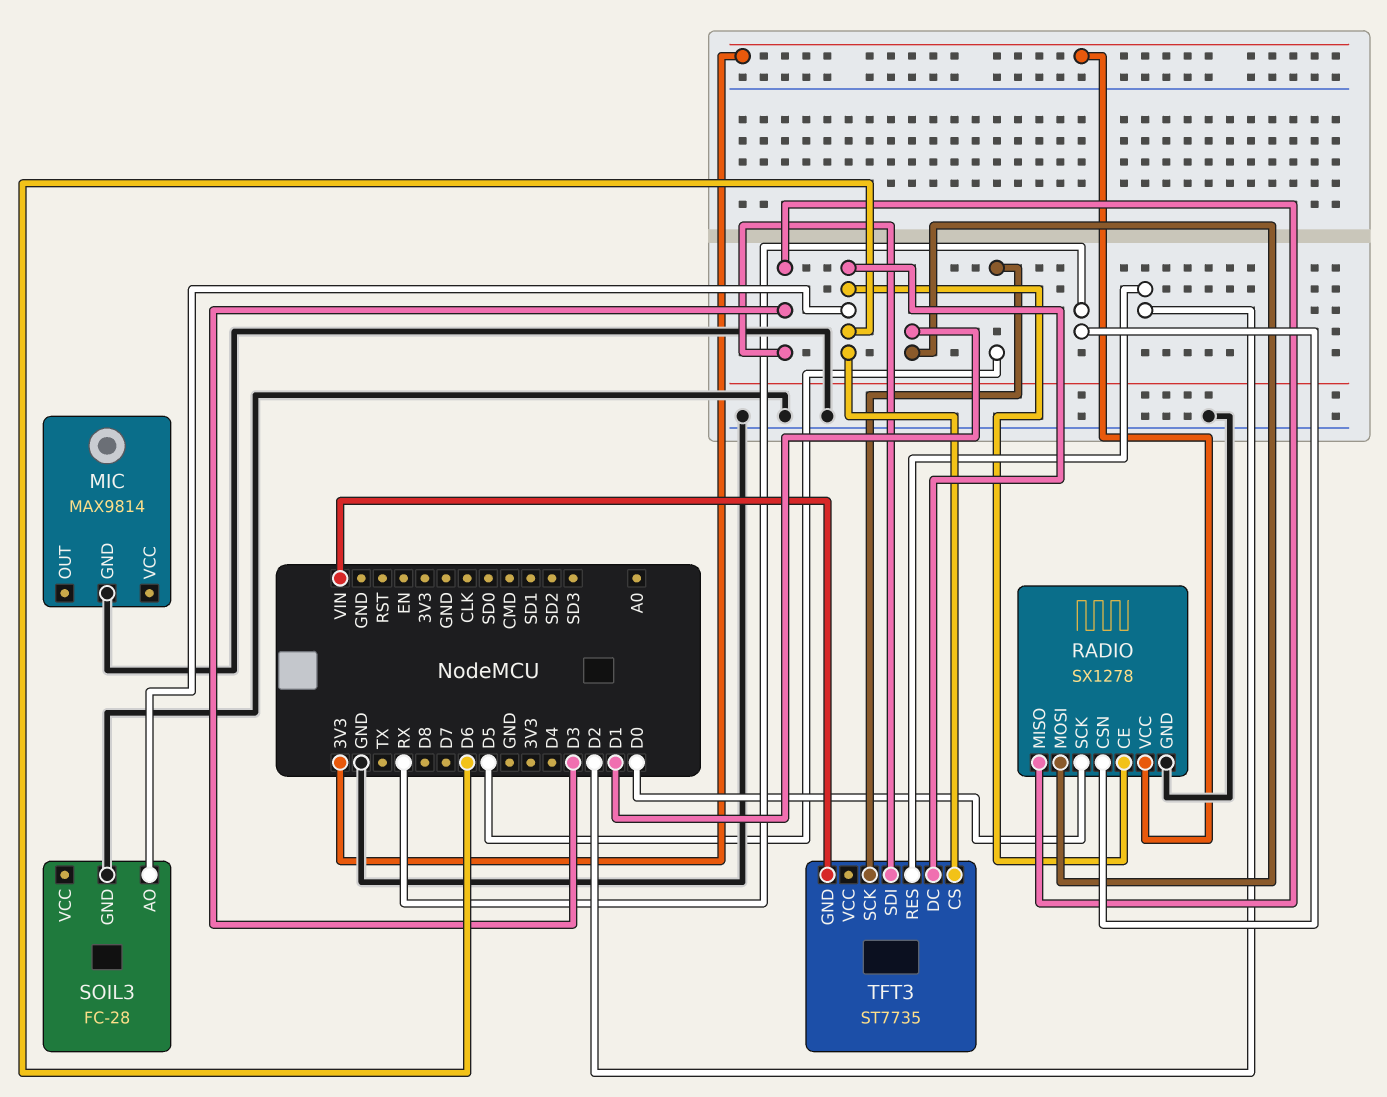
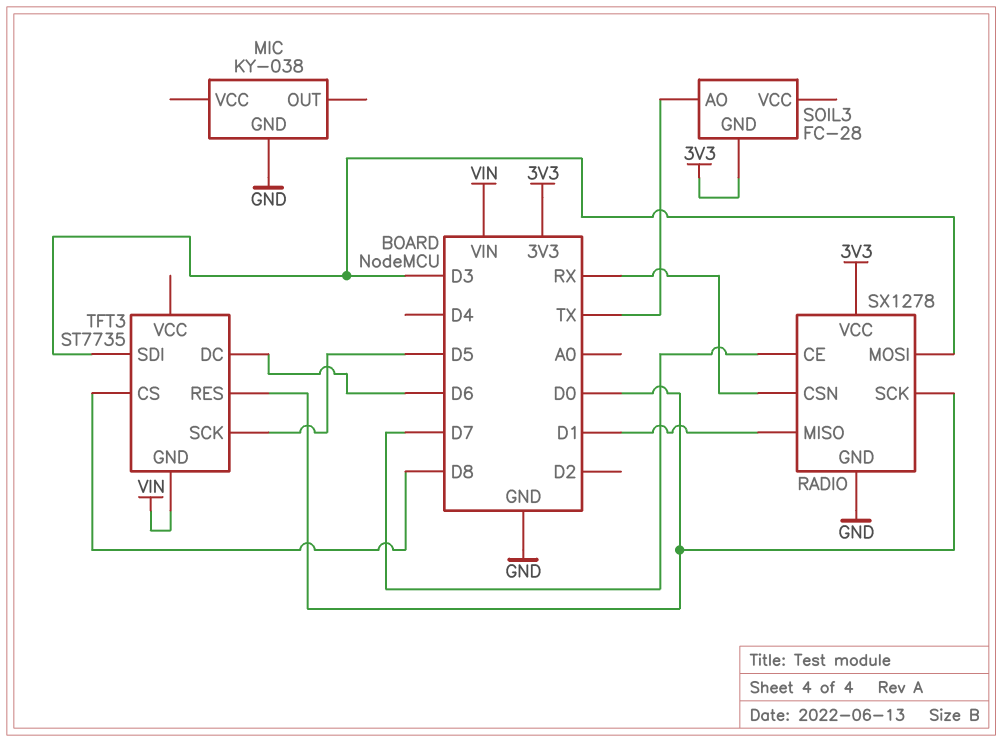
MIC: MAX9814 -> KY-038
RADIO pin CE: D6 -> D7
RADIO pin MISO: D3 -> D1
RADIO pin MOSI: D1 -> D3
SOIL3 pin AO: D6 -> TX
SOIL3 pin GND: GND -> 3V3
TFT3 pin CS: D6 -> D8
TFT3 pin RES: D2 -> D0

